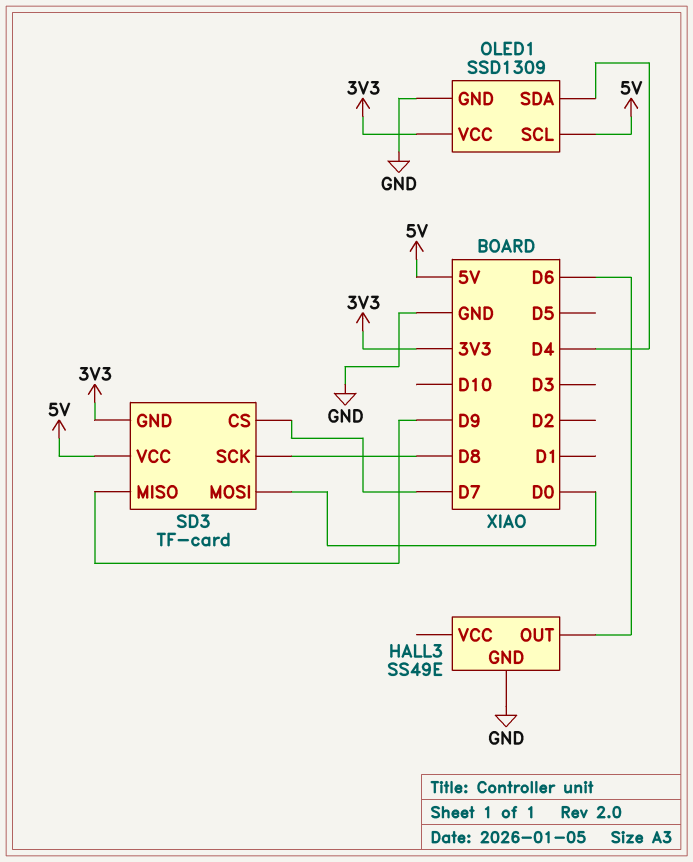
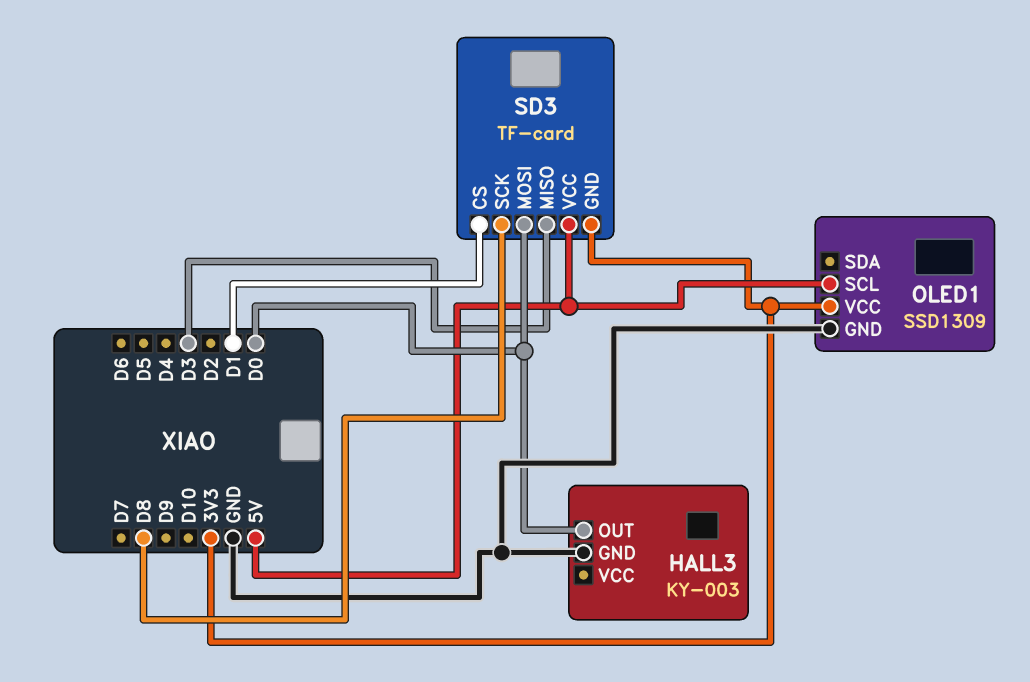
HALL3: SS49E -> KY-003
HALL3 pin OUT: D6 -> D0
OLED1 pin SDA: D4 -> none
SD3 pin CS: D7 -> D1
SD3 pin MISO: D9 -> D3

